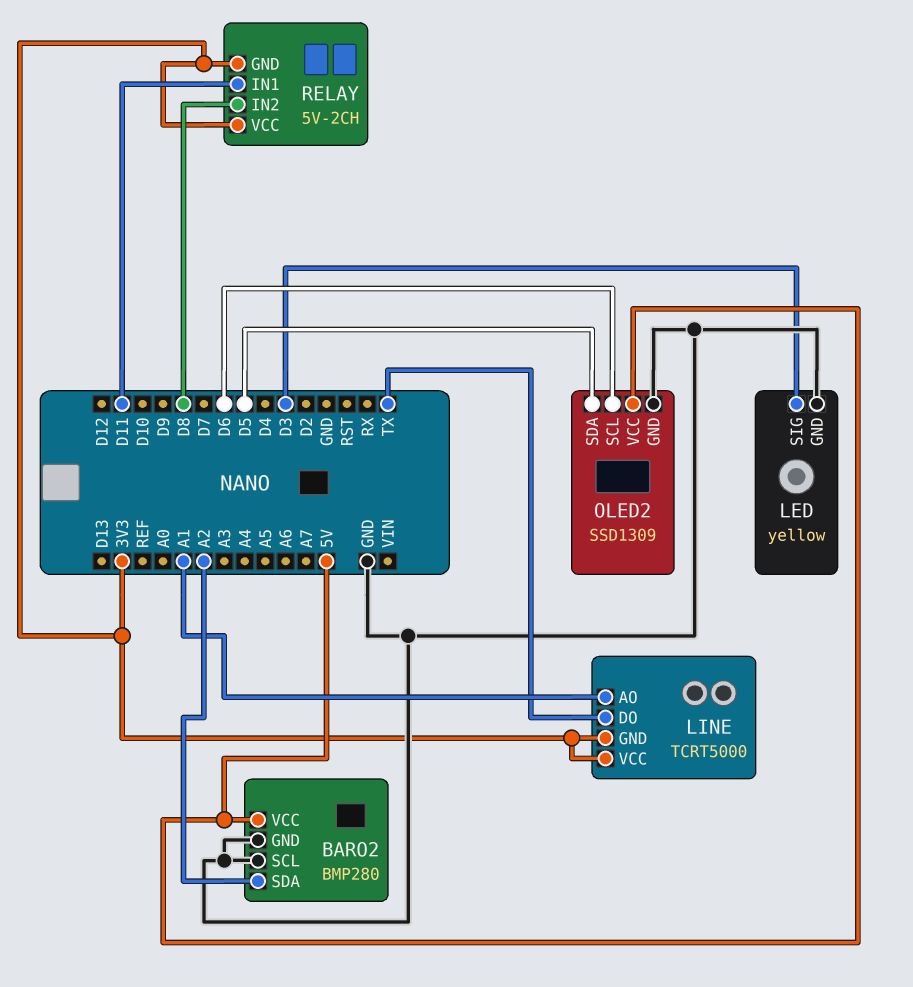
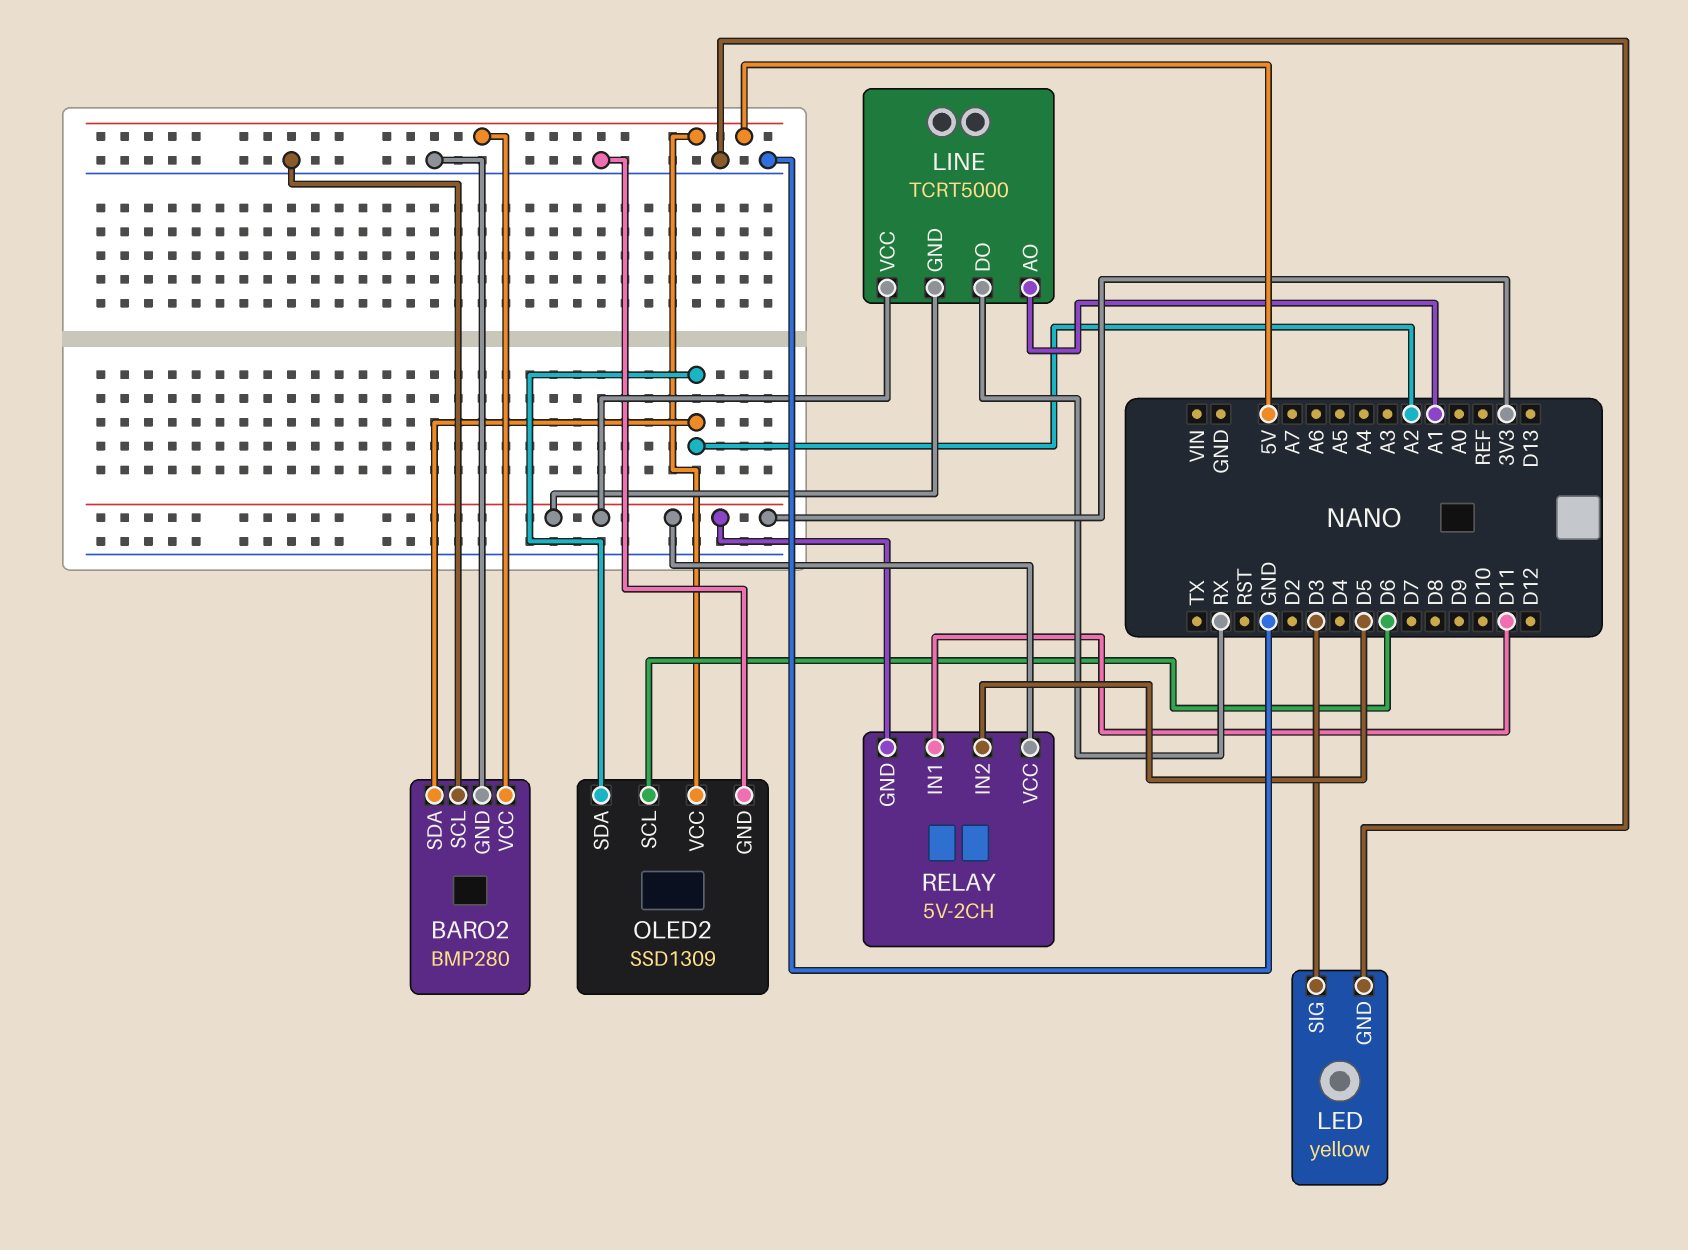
LINE pin DO: TX -> RX
OLED2 pin SDA: D5 -> A2
RELAY pin IN2: D8 -> D5

